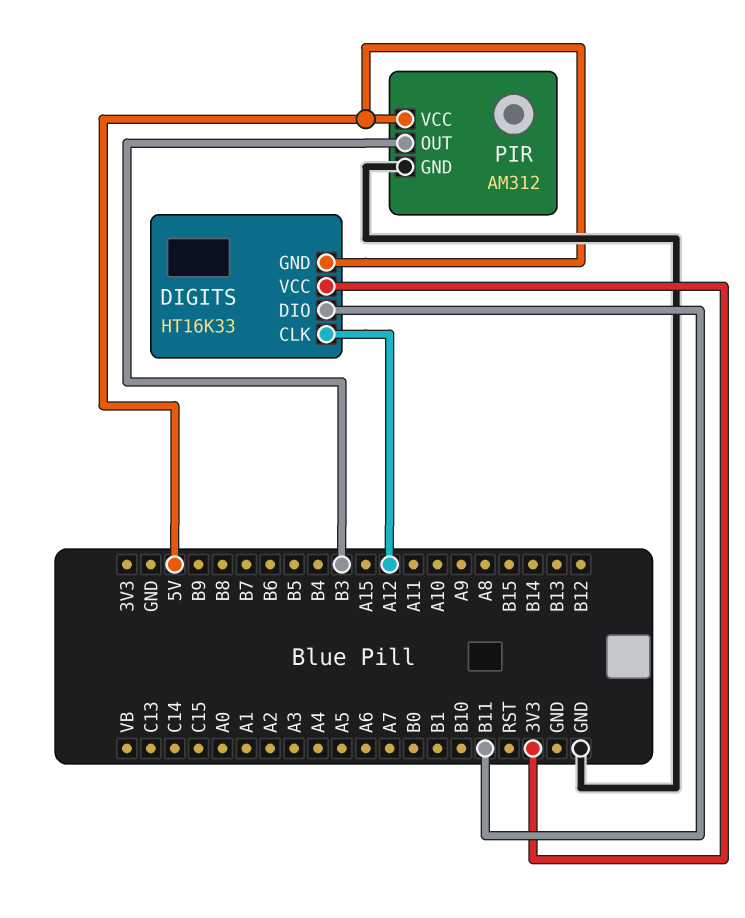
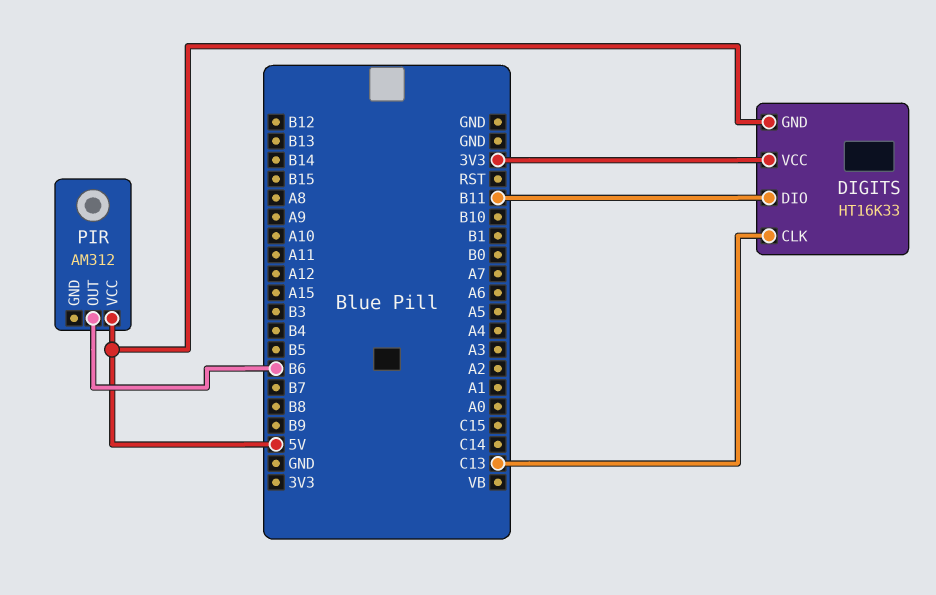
DIGITS pin CLK: A12 -> C13
PIR pin GND: GND -> none
PIR pin OUT: B3 -> B6

